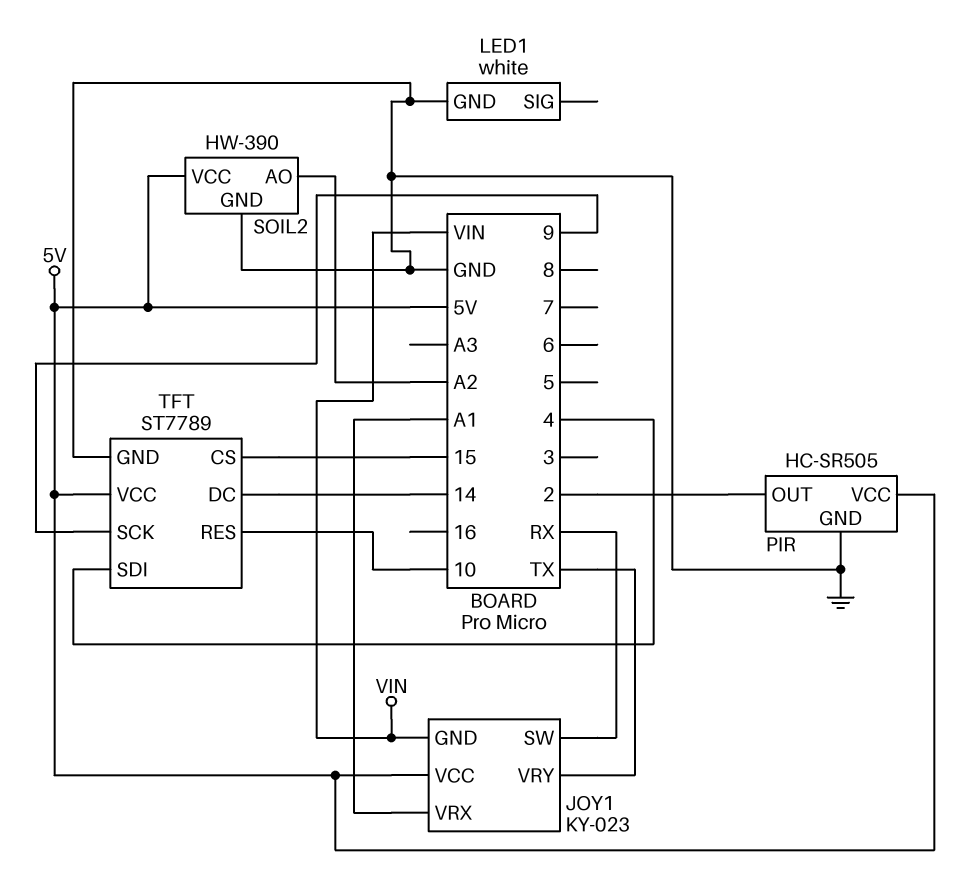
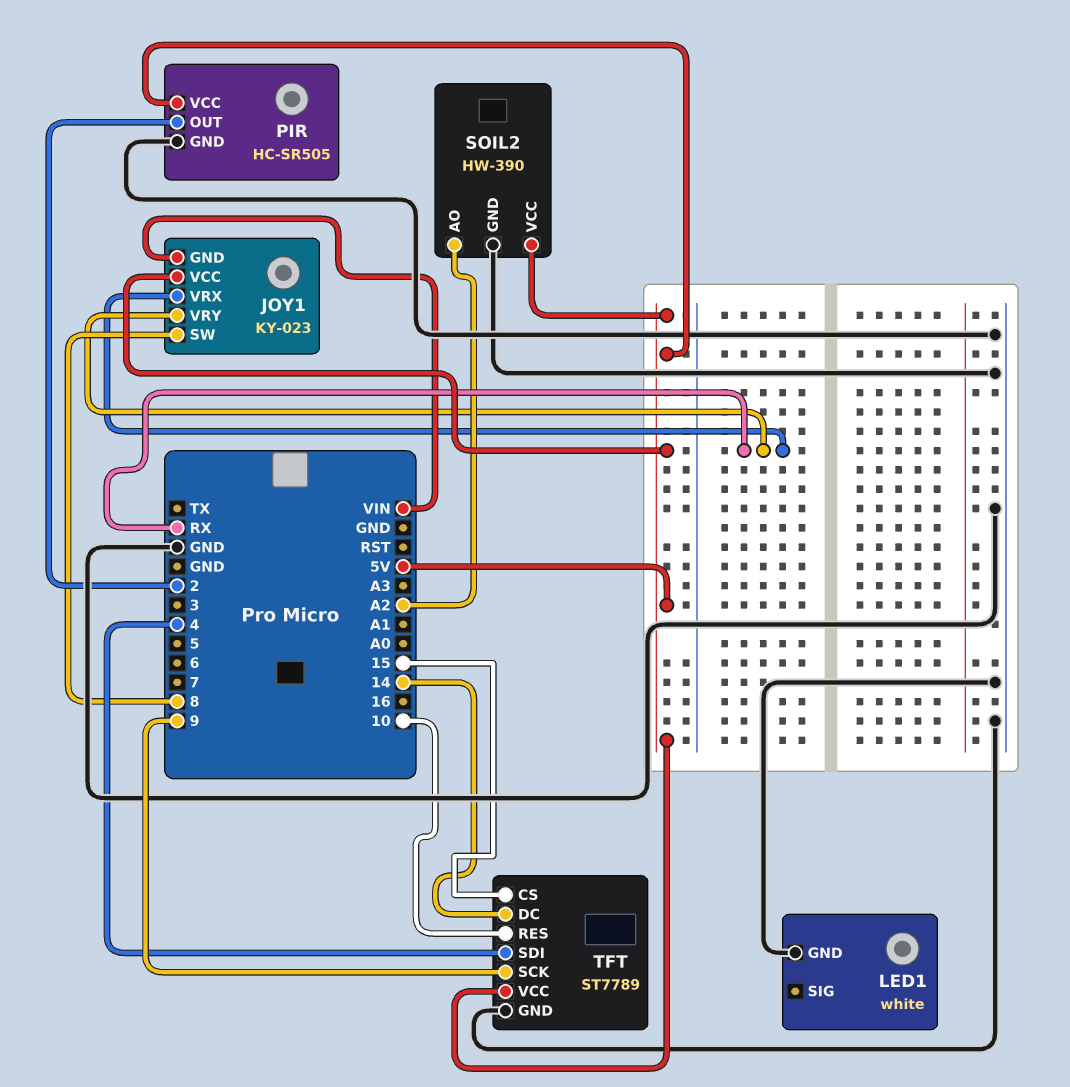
JOY1 pin SW: RX -> 8
JOY1 pin VRX: A1 -> RX
JOY1 pin VRY: TX -> RX

